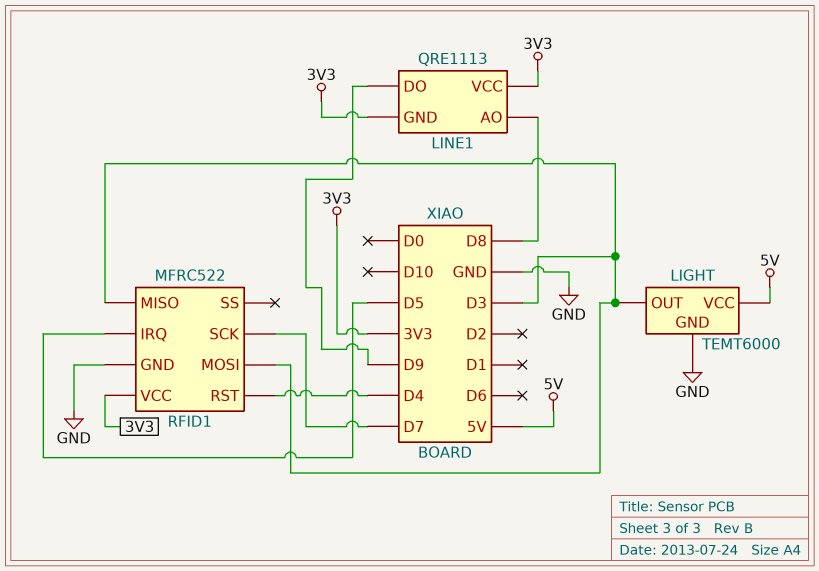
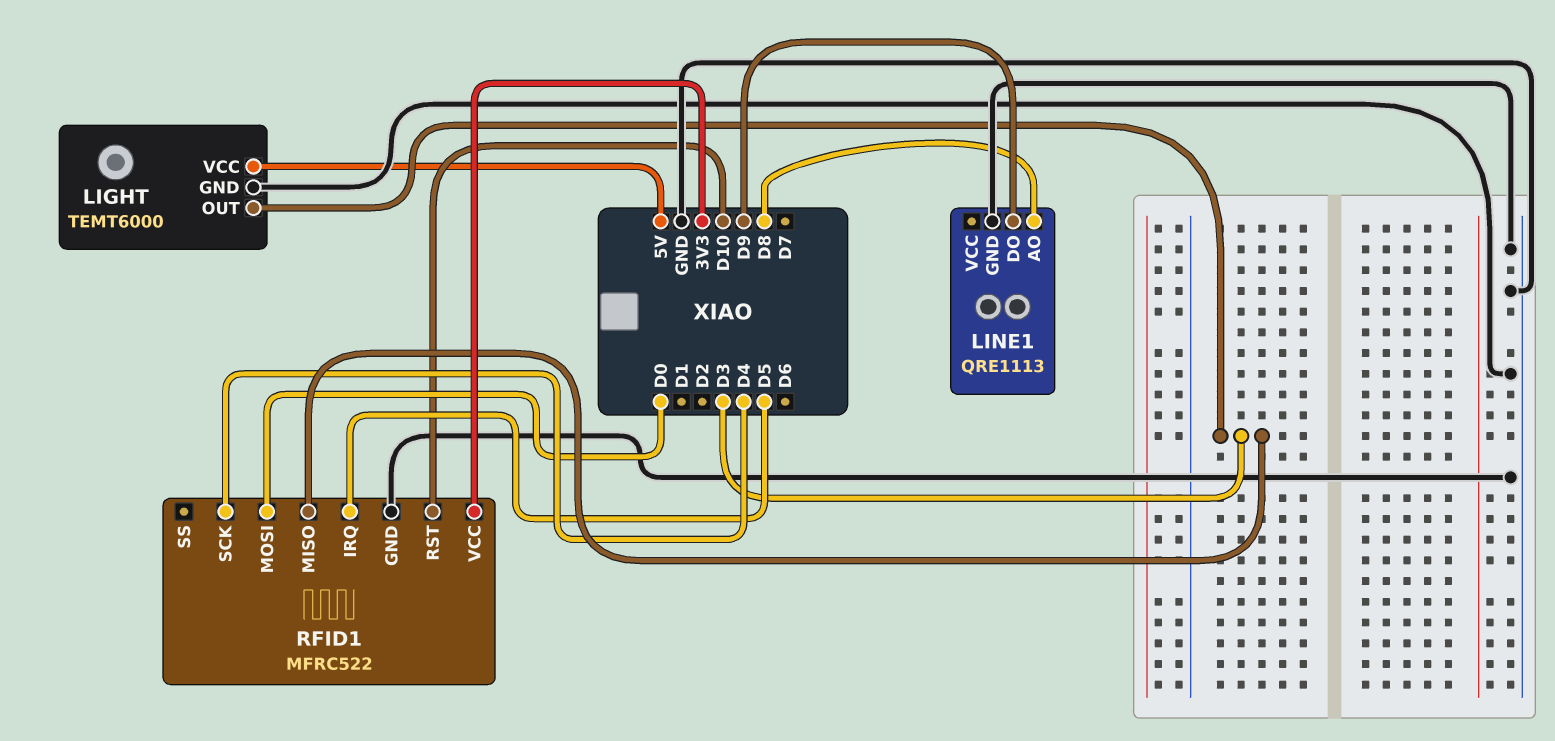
LINE1 pin GND: 3V3 -> GND
LINE1 pin VCC: 3V3 -> none
RFID1 pin MOSI: D3 -> D0
RFID1 pin RST: D4 -> D10
RFID1 pin SCK: D7 -> D4

